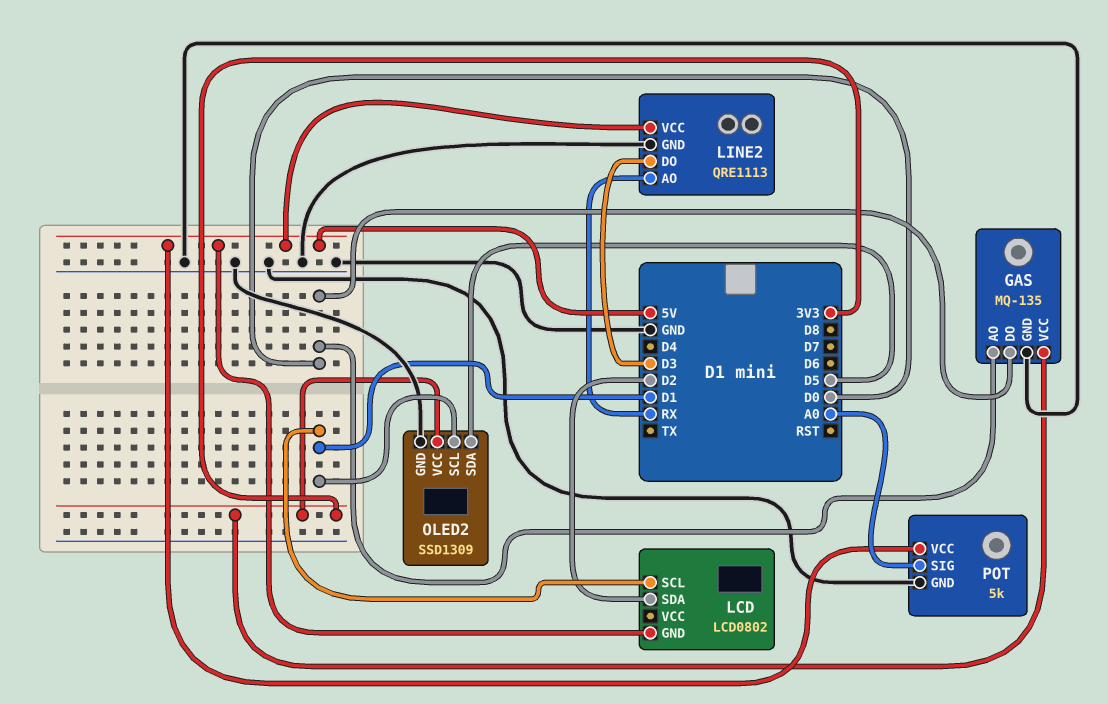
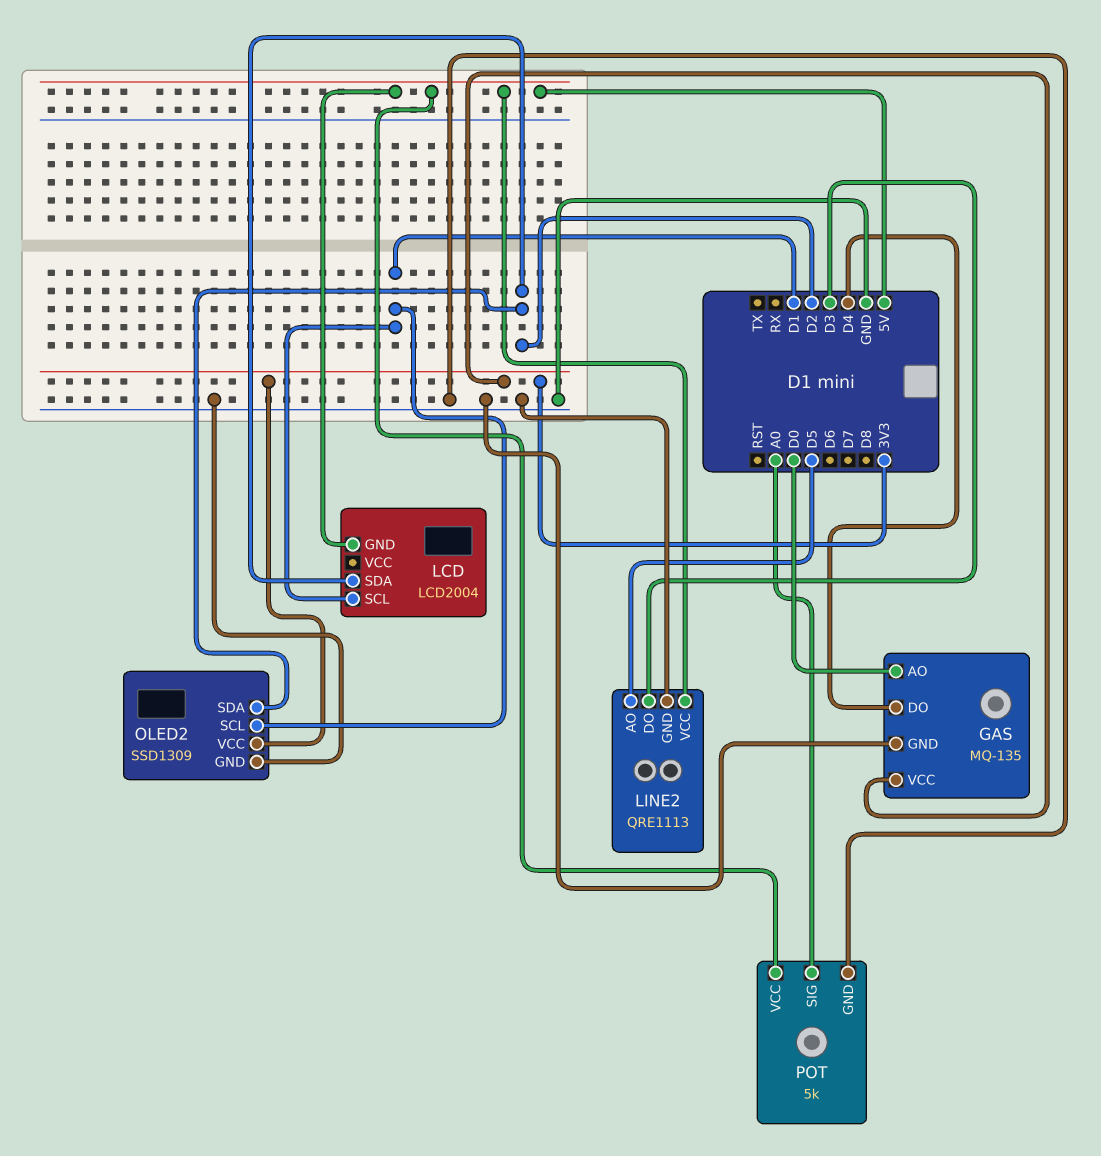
GAS pin DO: D0 -> D4
LCD: LCD0802 -> LCD2004
LINE2 pin AO: RX -> D5
OLED2 pin SDA: D5 -> D2

